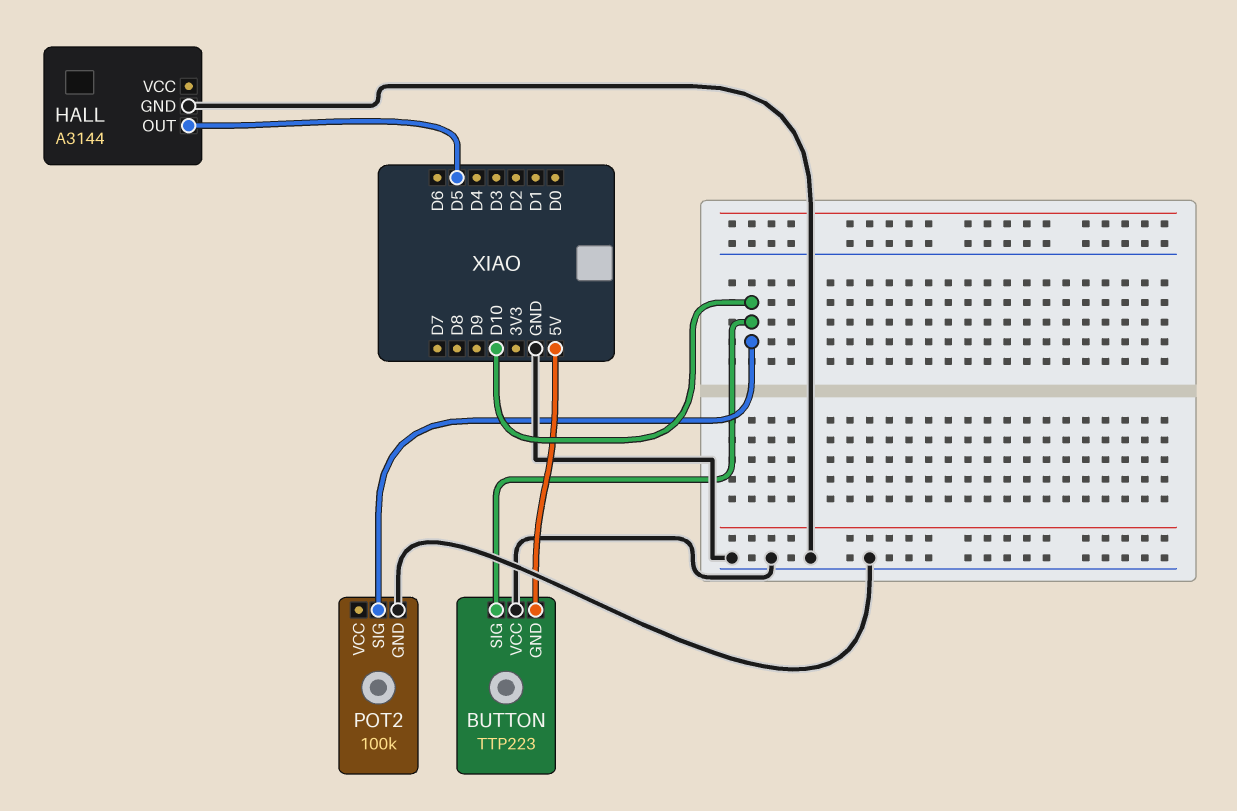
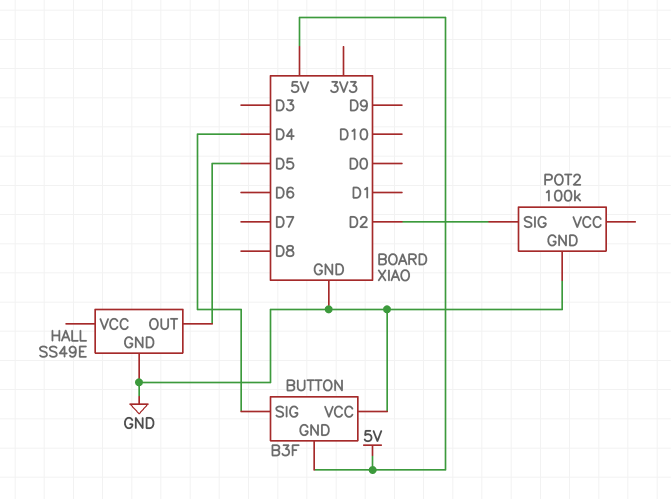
BUTTON: TTP223 -> B3F
BUTTON pin SIG: D10 -> D4
HALL: A3144 -> SS49E
POT2 pin SIG: D10 -> D2

